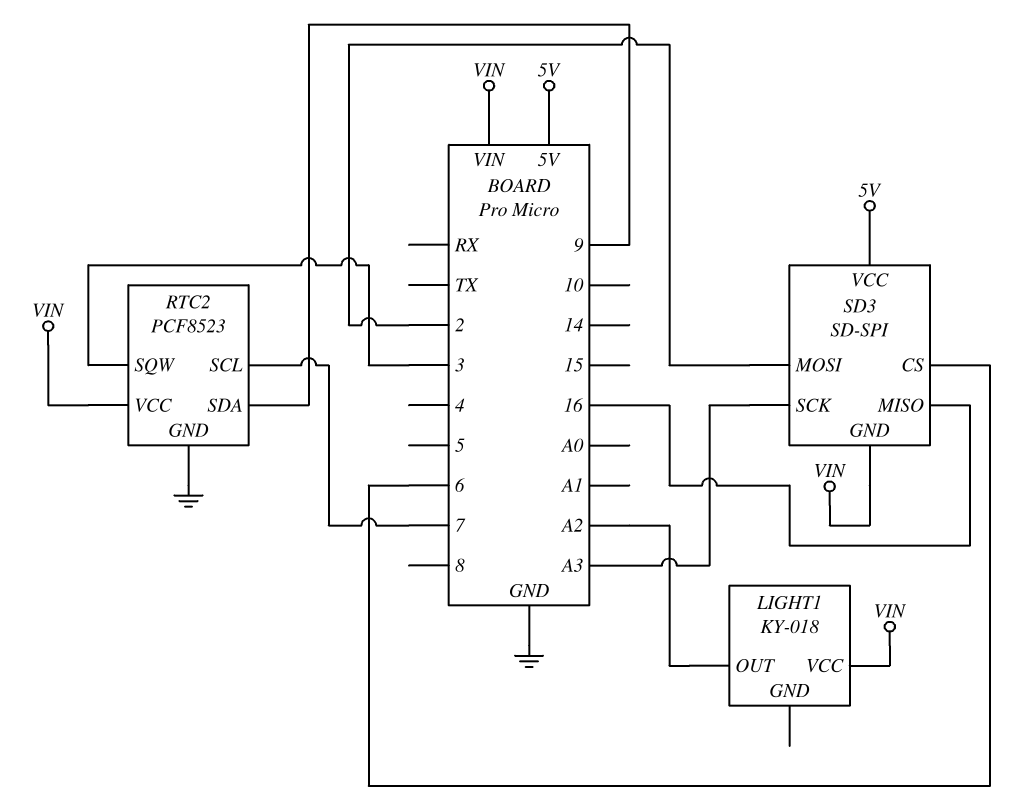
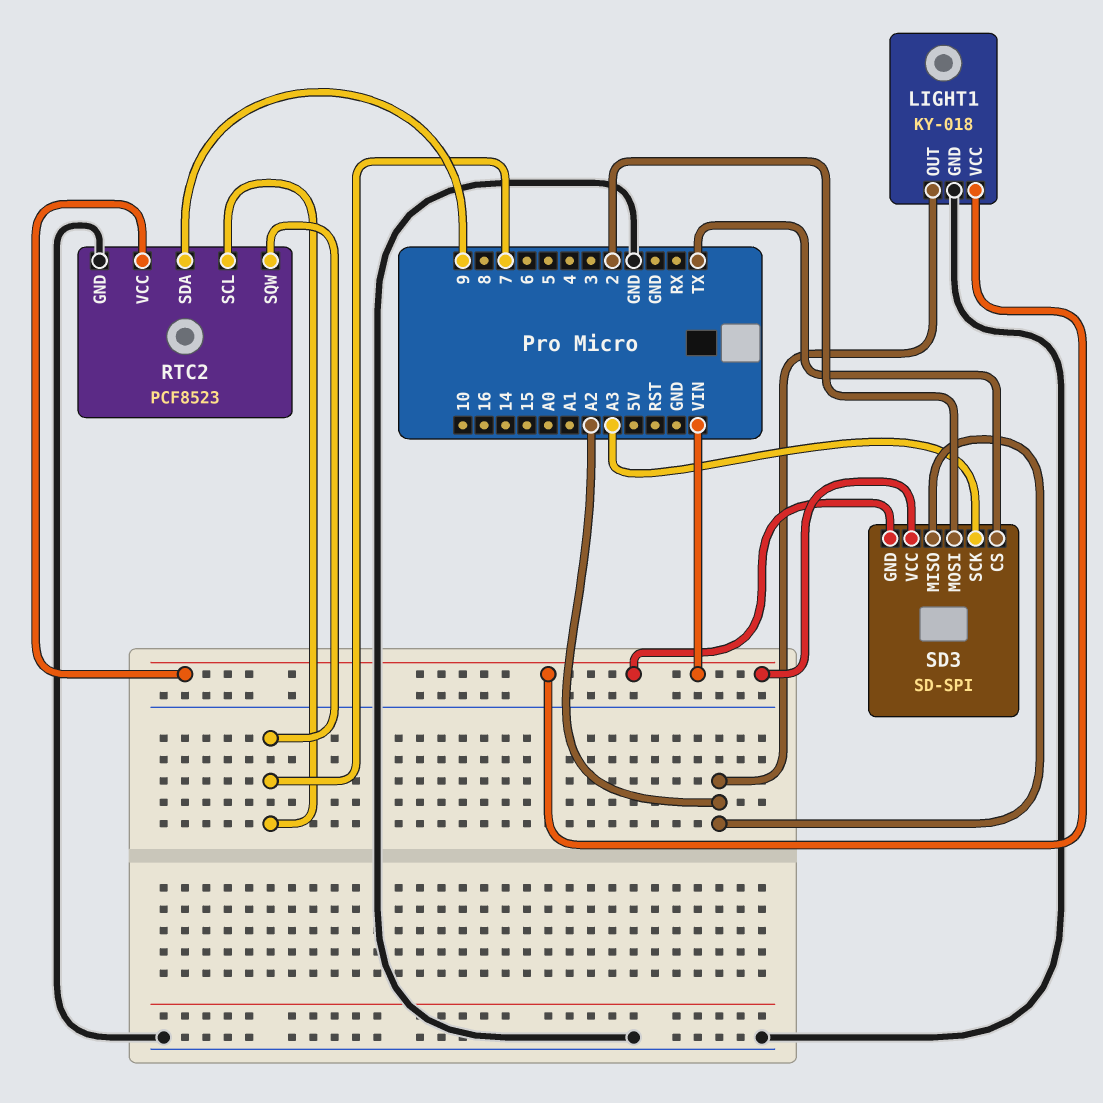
LIGHT1 pin GND: none -> GND
RTC2 pin SQW: 3 -> 7
SD3 pin CS: 6 -> TX
SD3 pin MISO: 16 -> A2
SD3 pin VCC: 5V -> VIN

